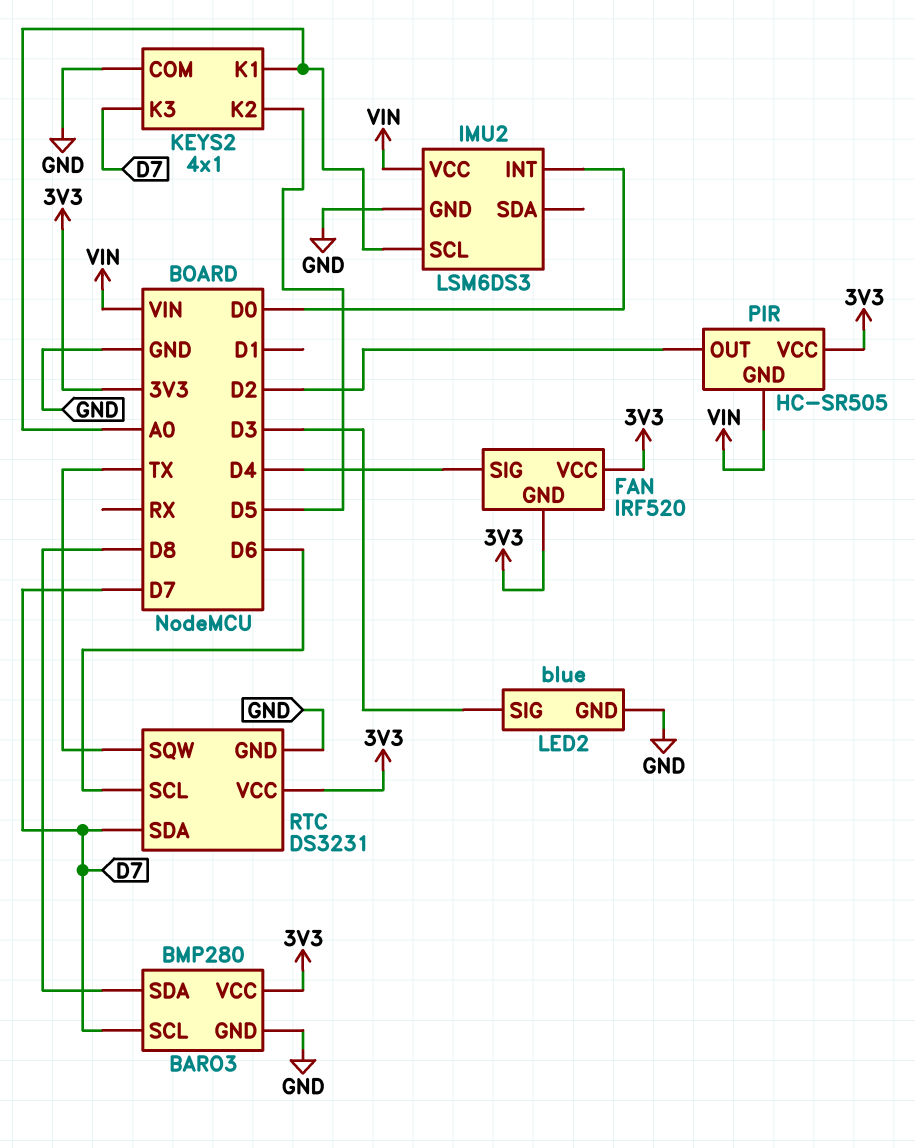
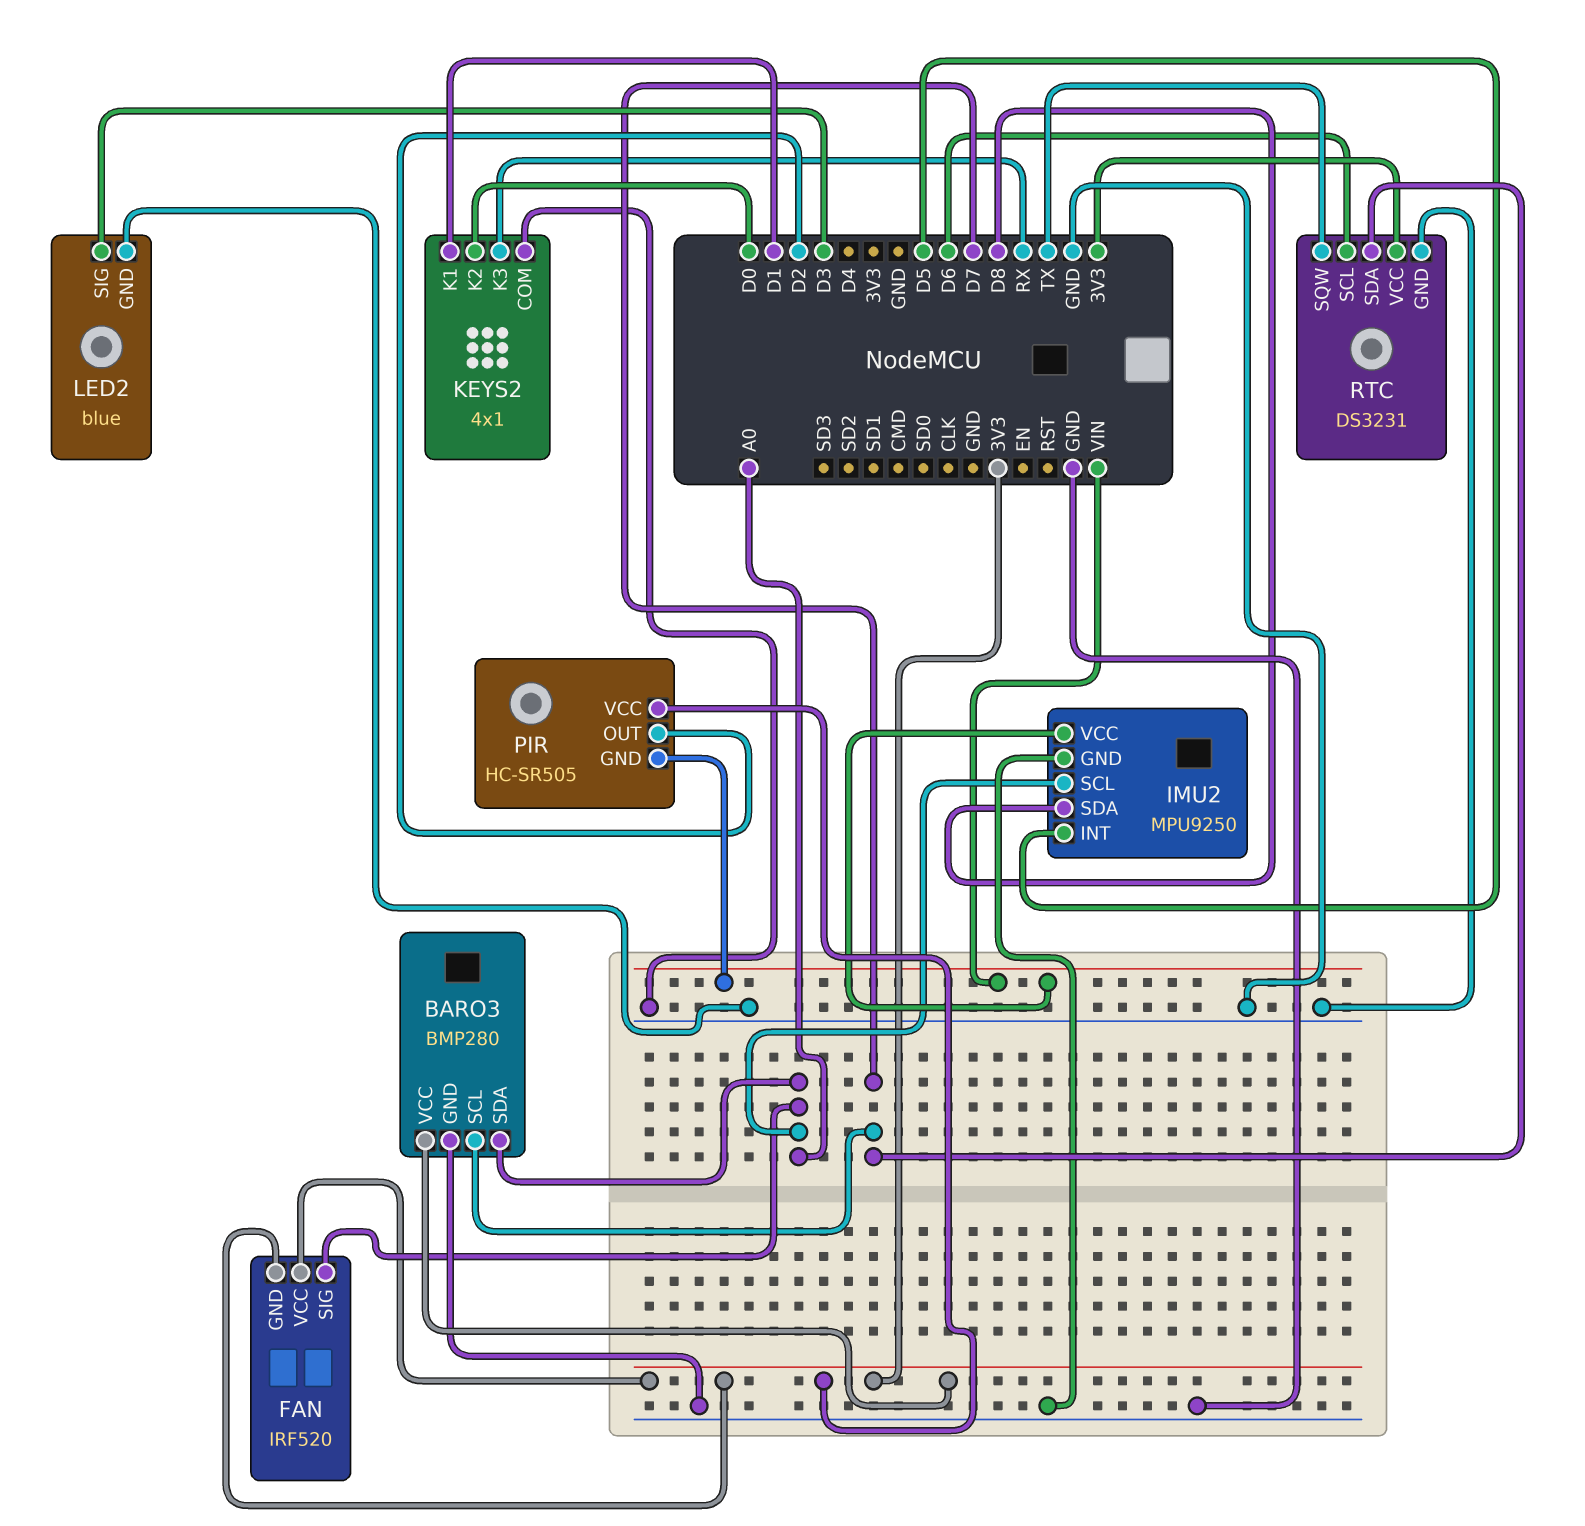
BARO3 pin SDA: D8 -> A0
FAN pin SIG: D4 -> A0
IMU2: LSM6DS3 -> MPU9250
IMU2 pin INT: D0 -> D5
IMU2 pin SDA: none -> D8
KEYS2 pin K1: A0 -> D1
KEYS2 pin K2: D5 -> D0
KEYS2 pin K3: D7 -> RX

